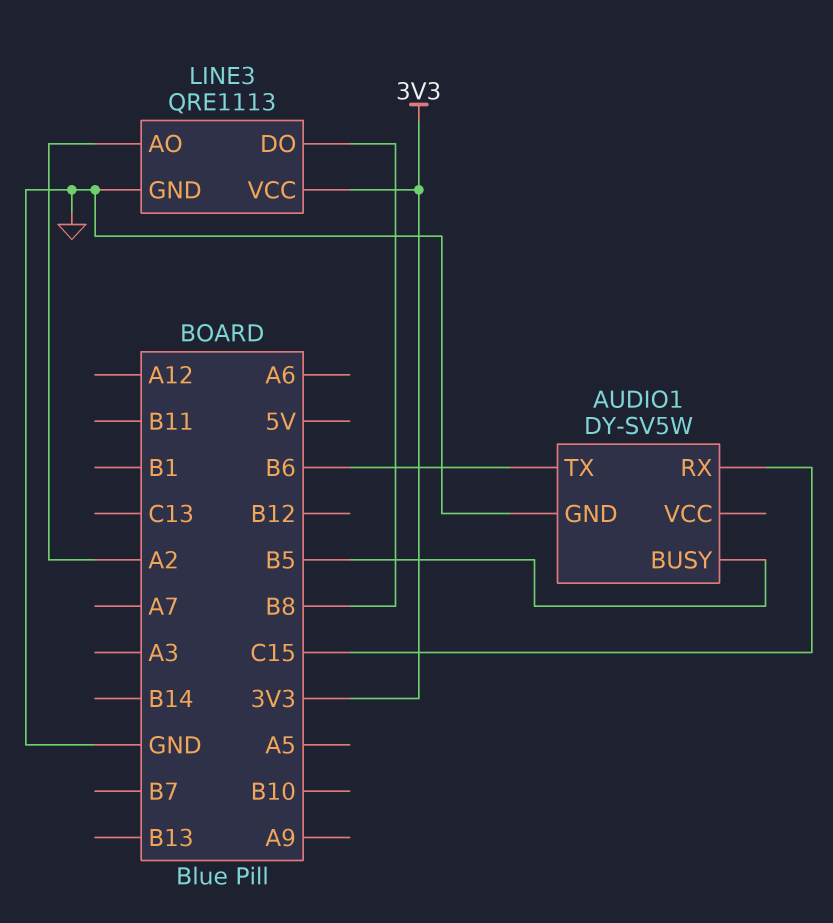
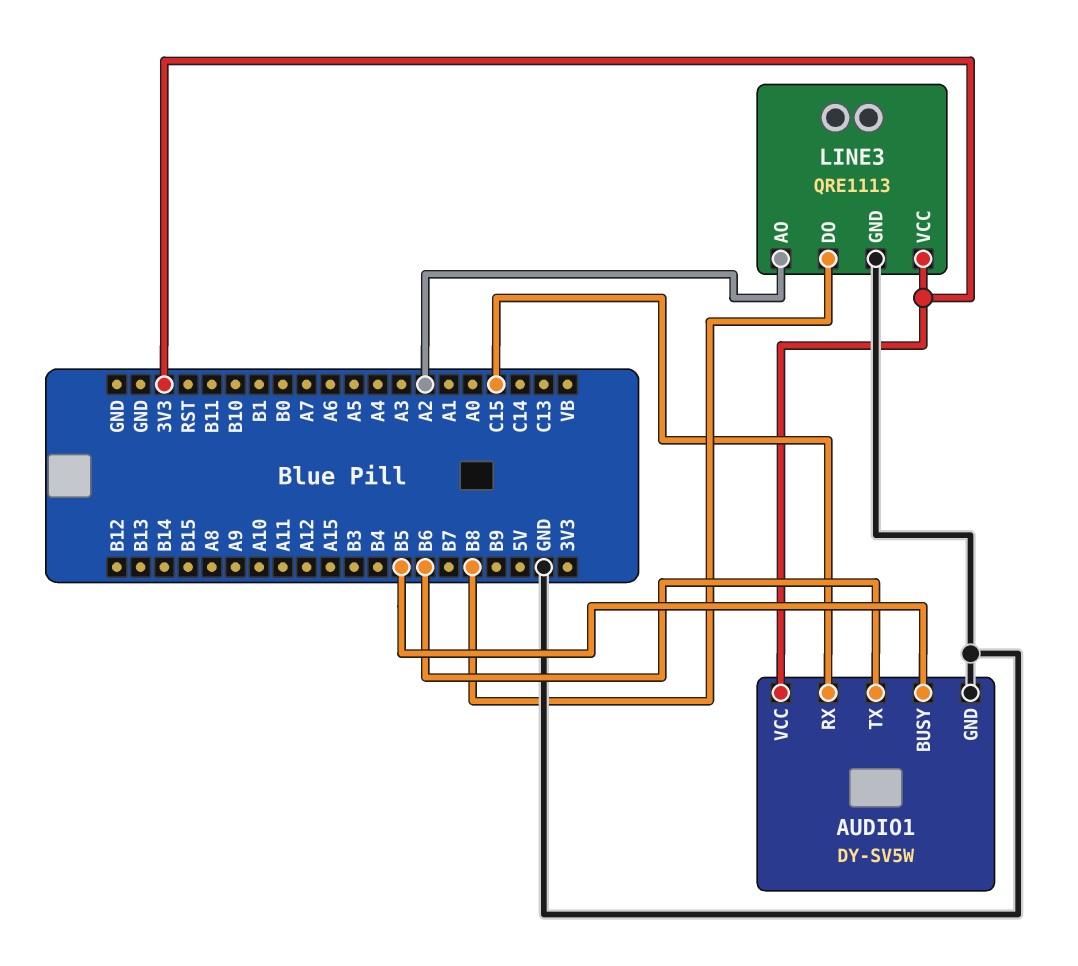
AUDIO1 pin VCC: none -> 3V3

